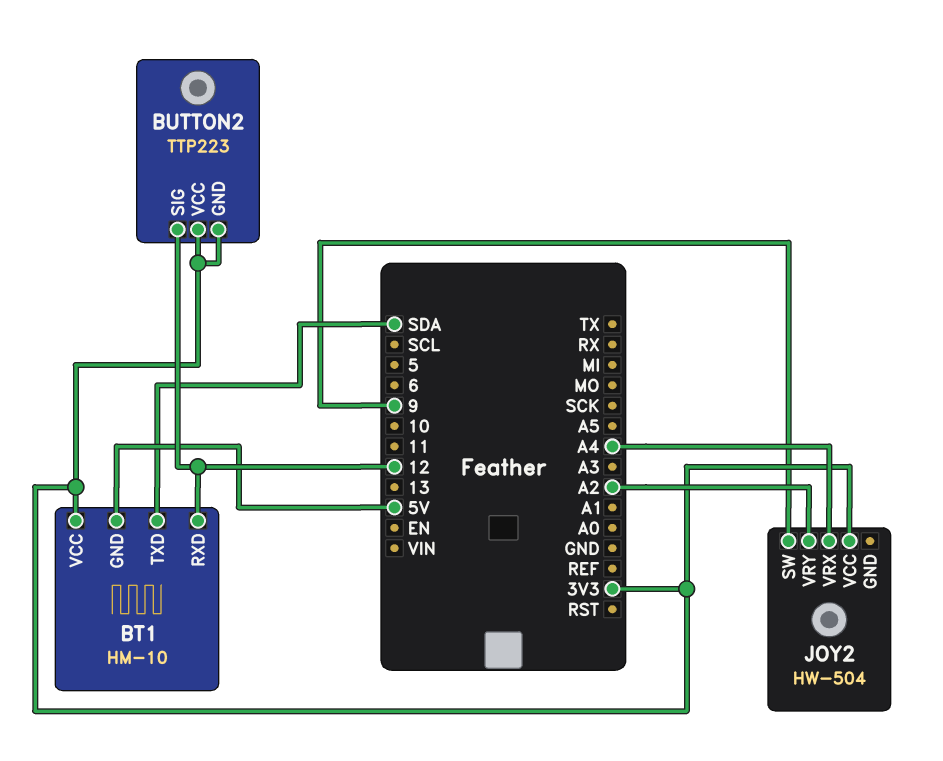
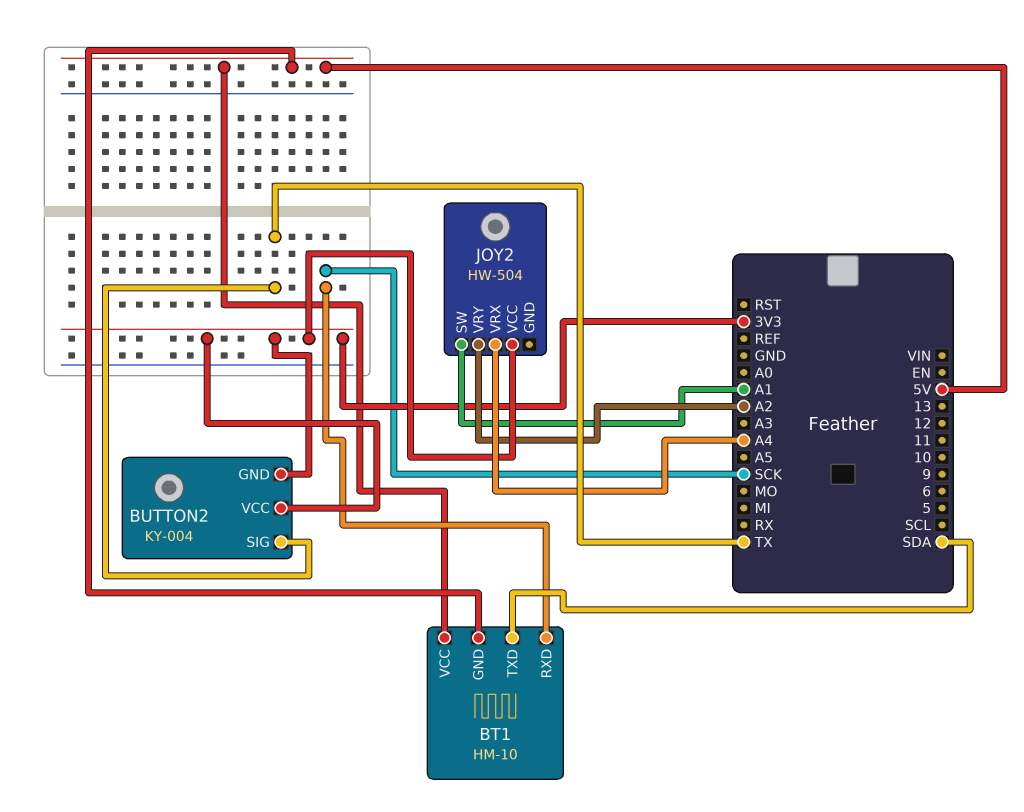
BT1 pin RXD: 12 -> SCK
BT1 pin VCC: 3V3 -> 5V
BUTTON2: TTP223 -> KY-004
BUTTON2 pin SIG: 12 -> TX
JOY2 pin SW: 9 -> A1

